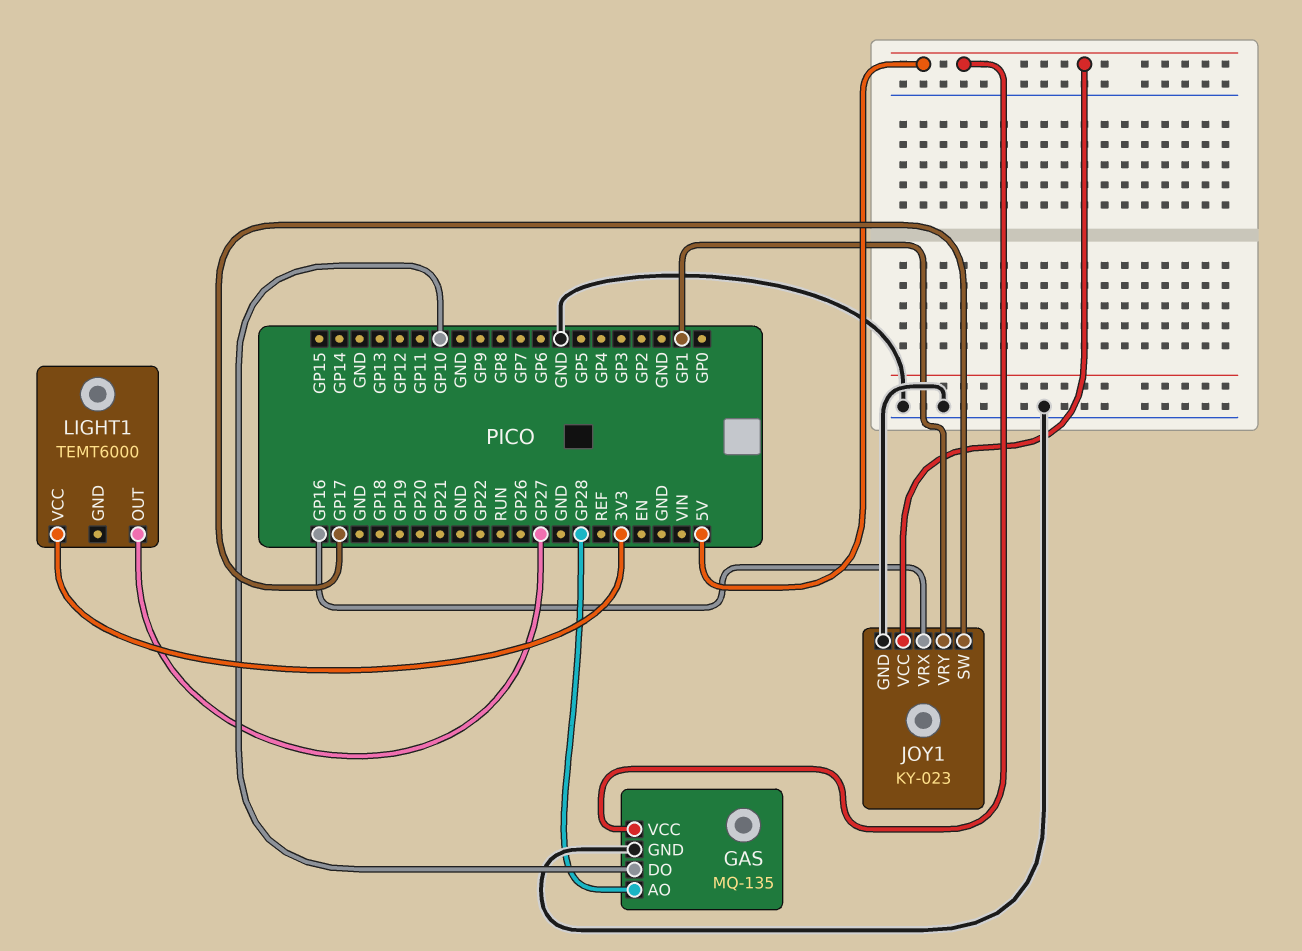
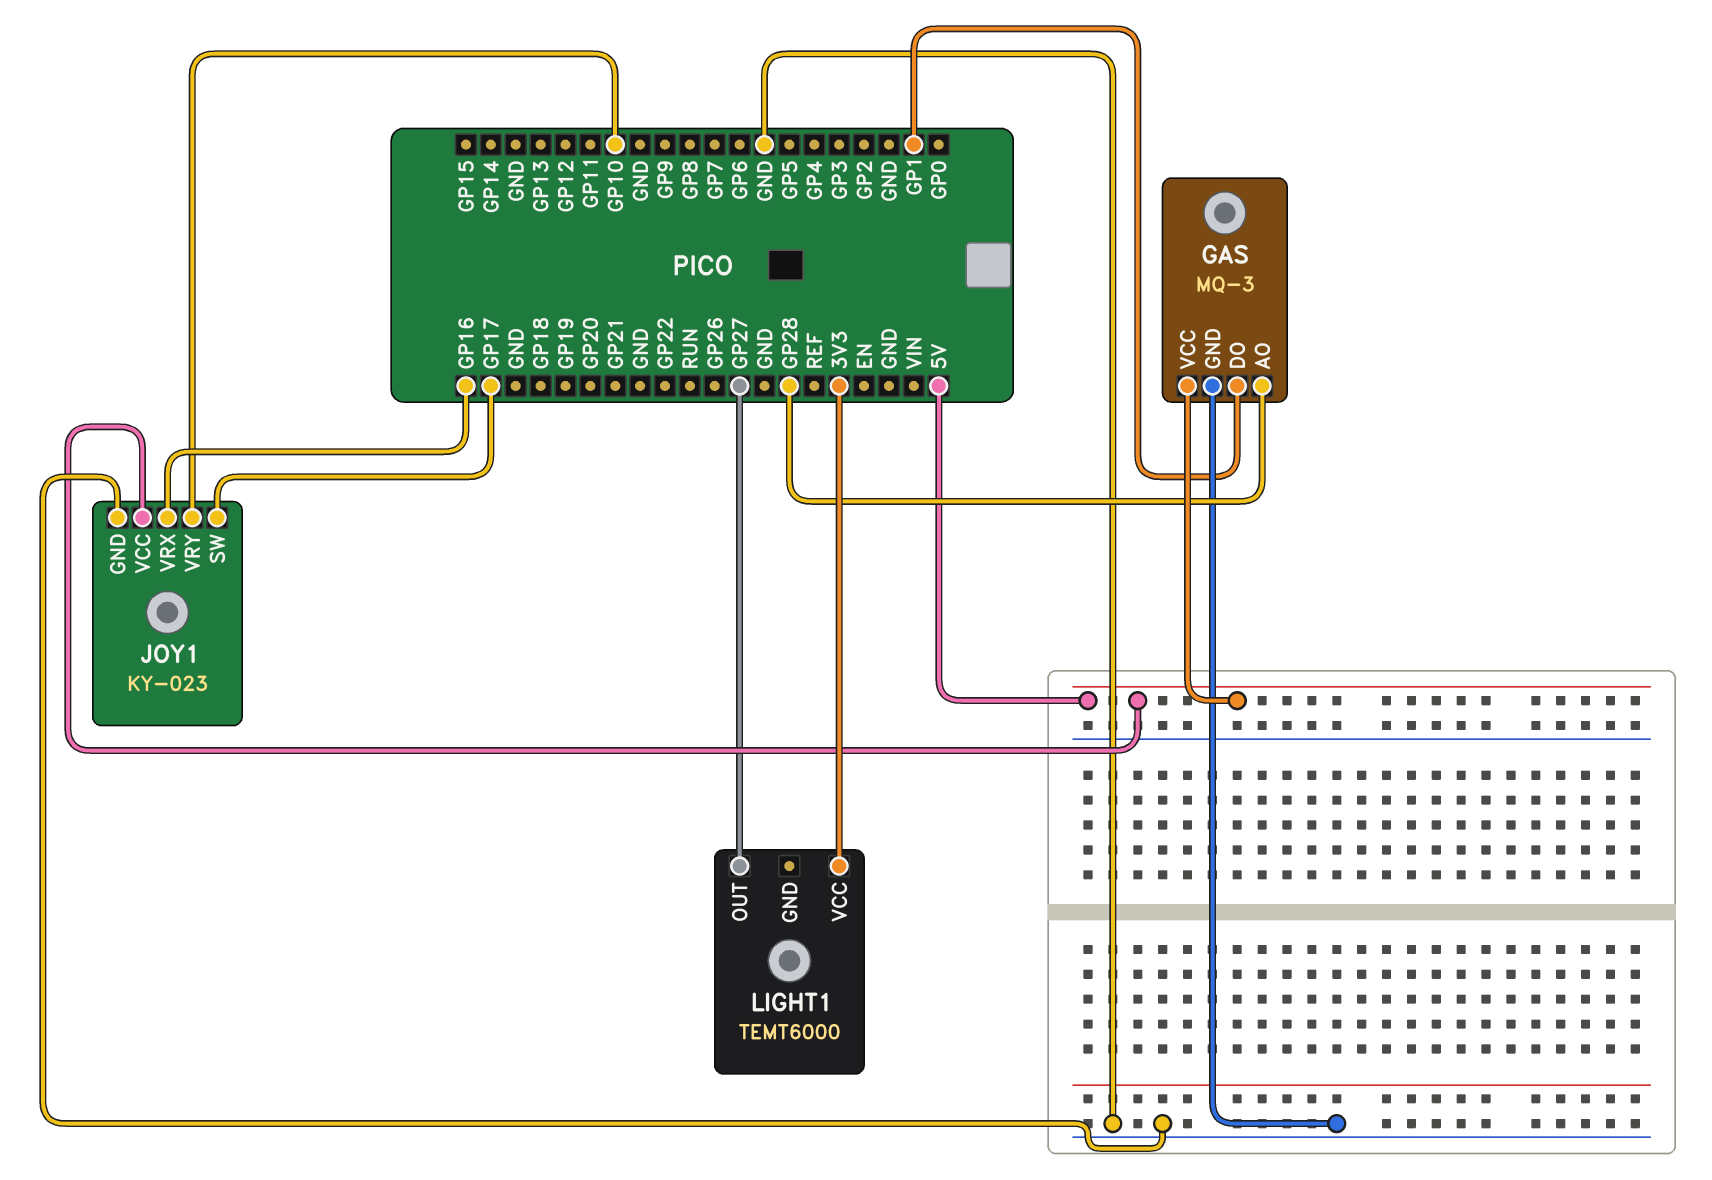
GAS: MQ-135 -> MQ-3
GAS pin DO: GP10 -> GP1
JOY1 pin VRY: GP1 -> GP10

